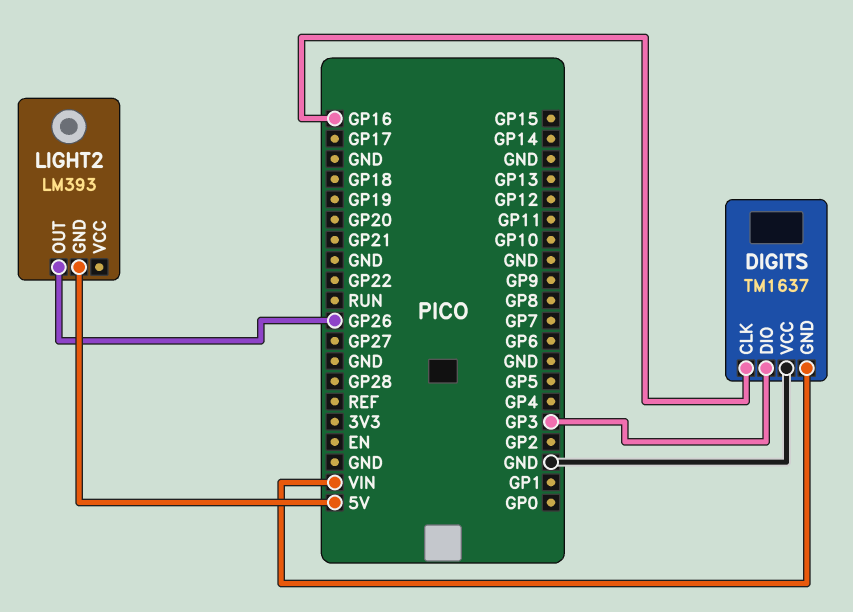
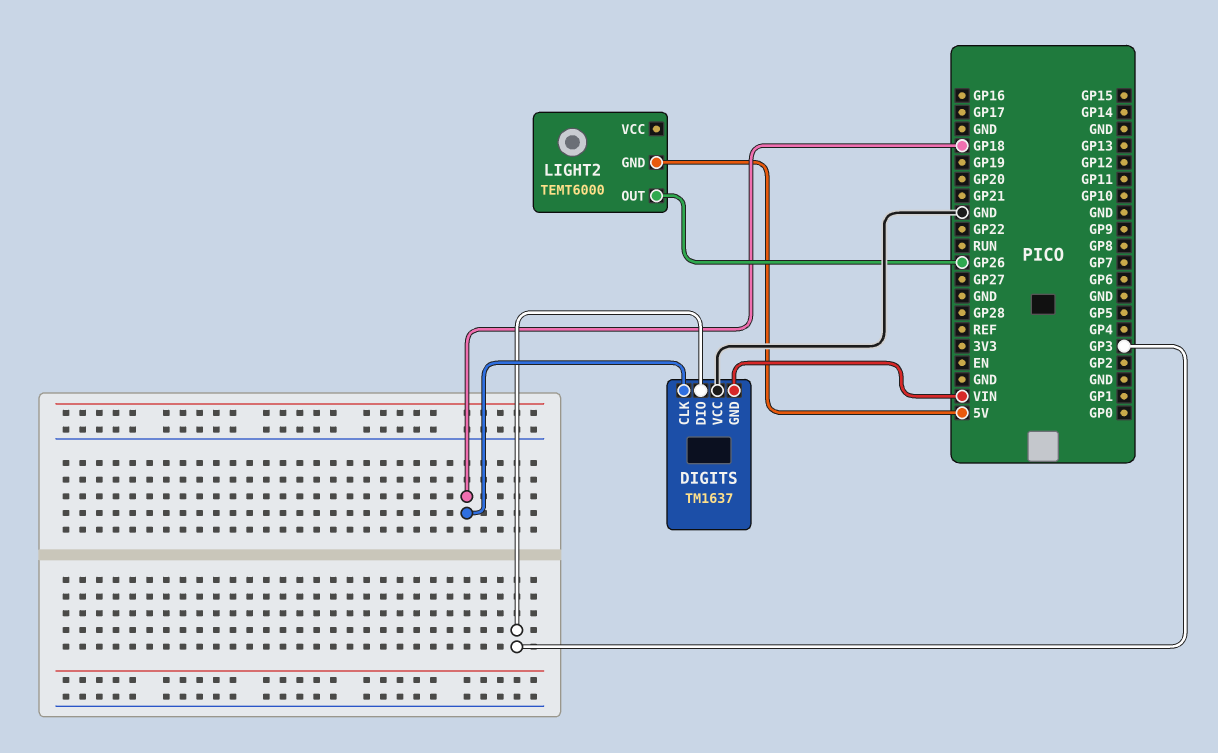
DIGITS pin CLK: GP16 -> GP18
LIGHT2: LM393 -> TEMT6000

